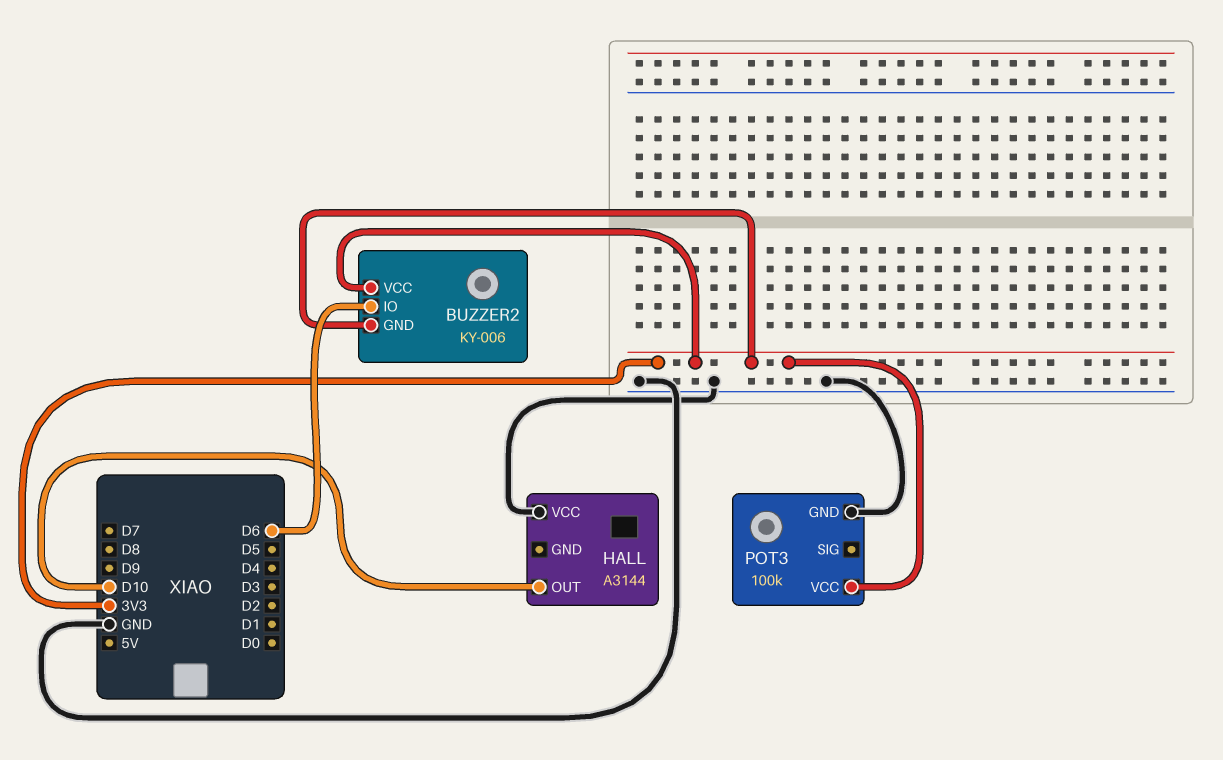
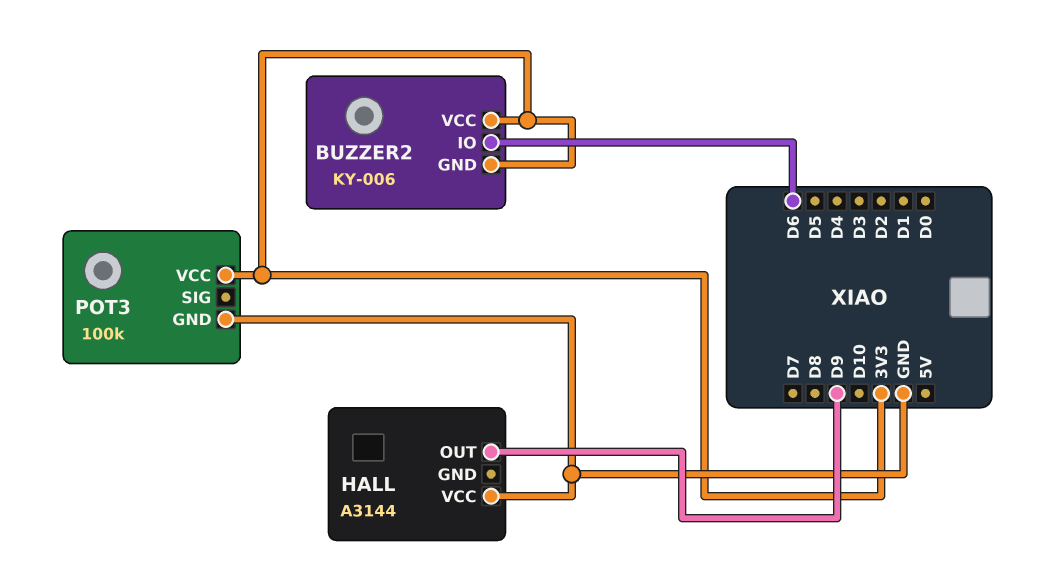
HALL pin OUT: D10 -> D9

